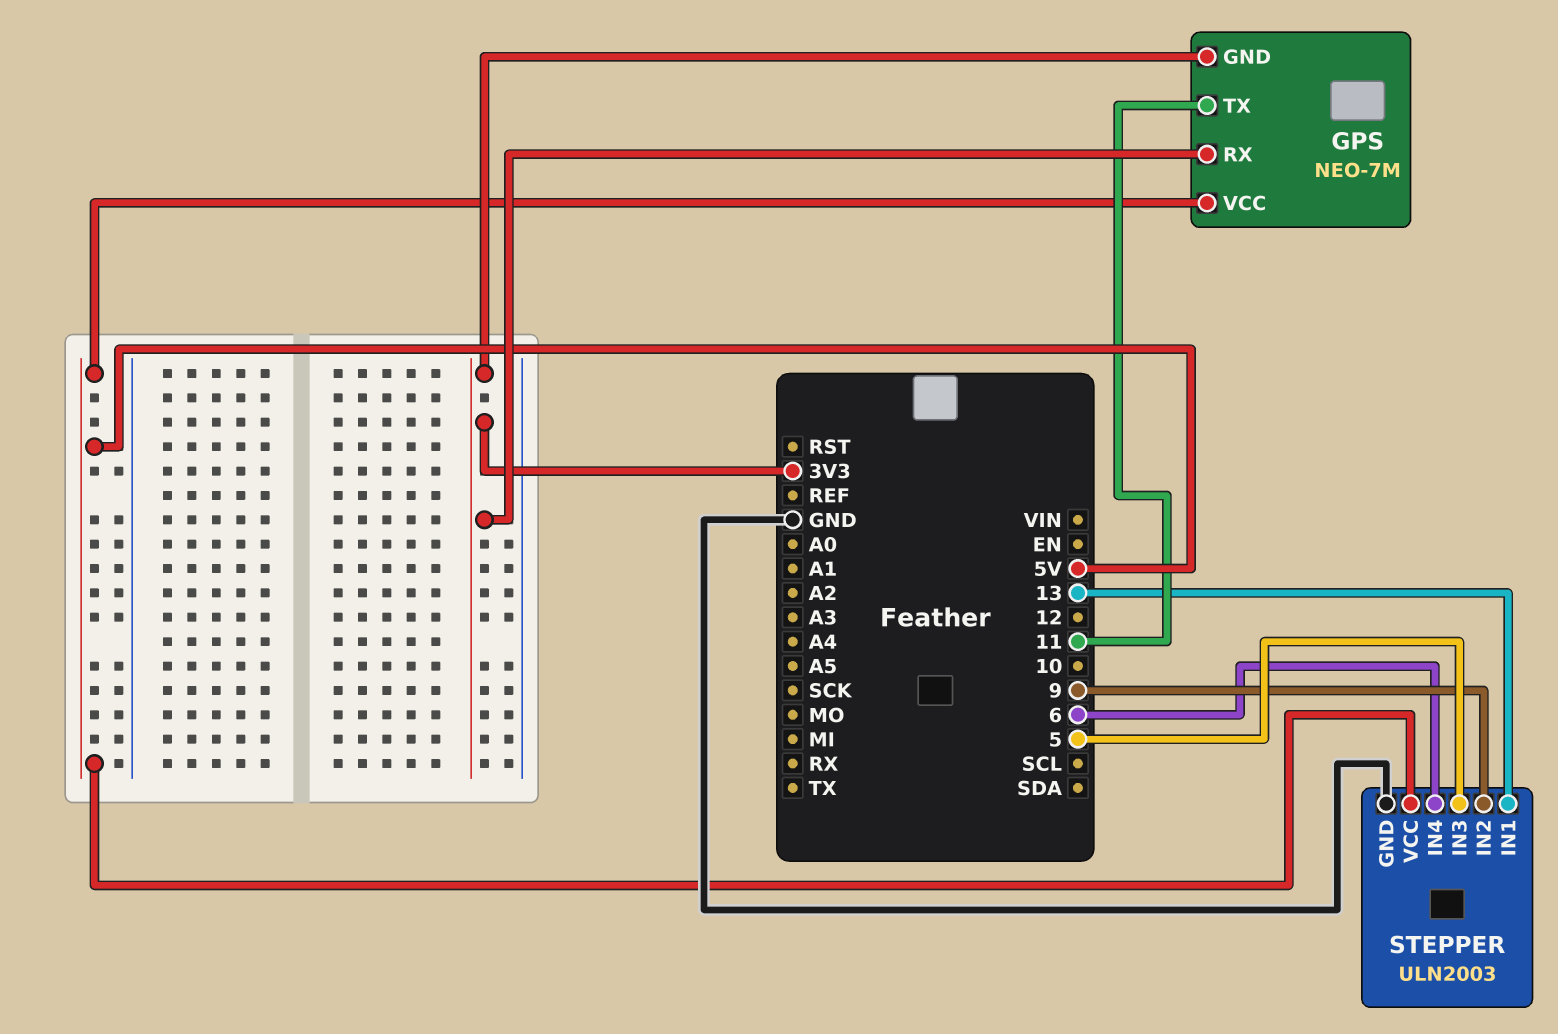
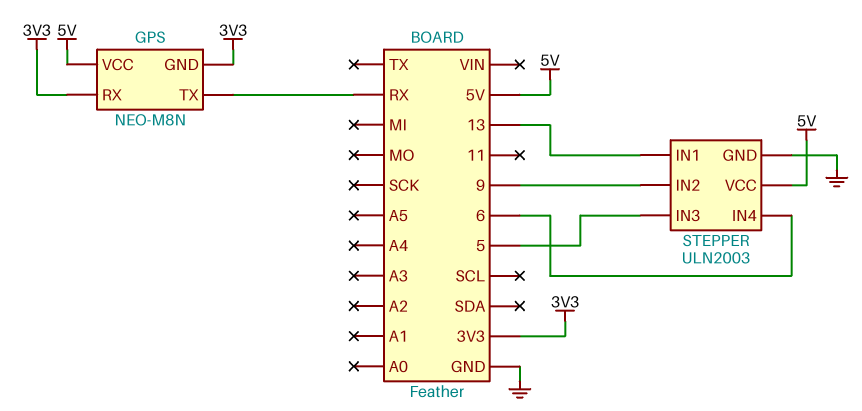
GPS: NEO-7M -> NEO-M8N
GPS pin TX: 11 -> RX

